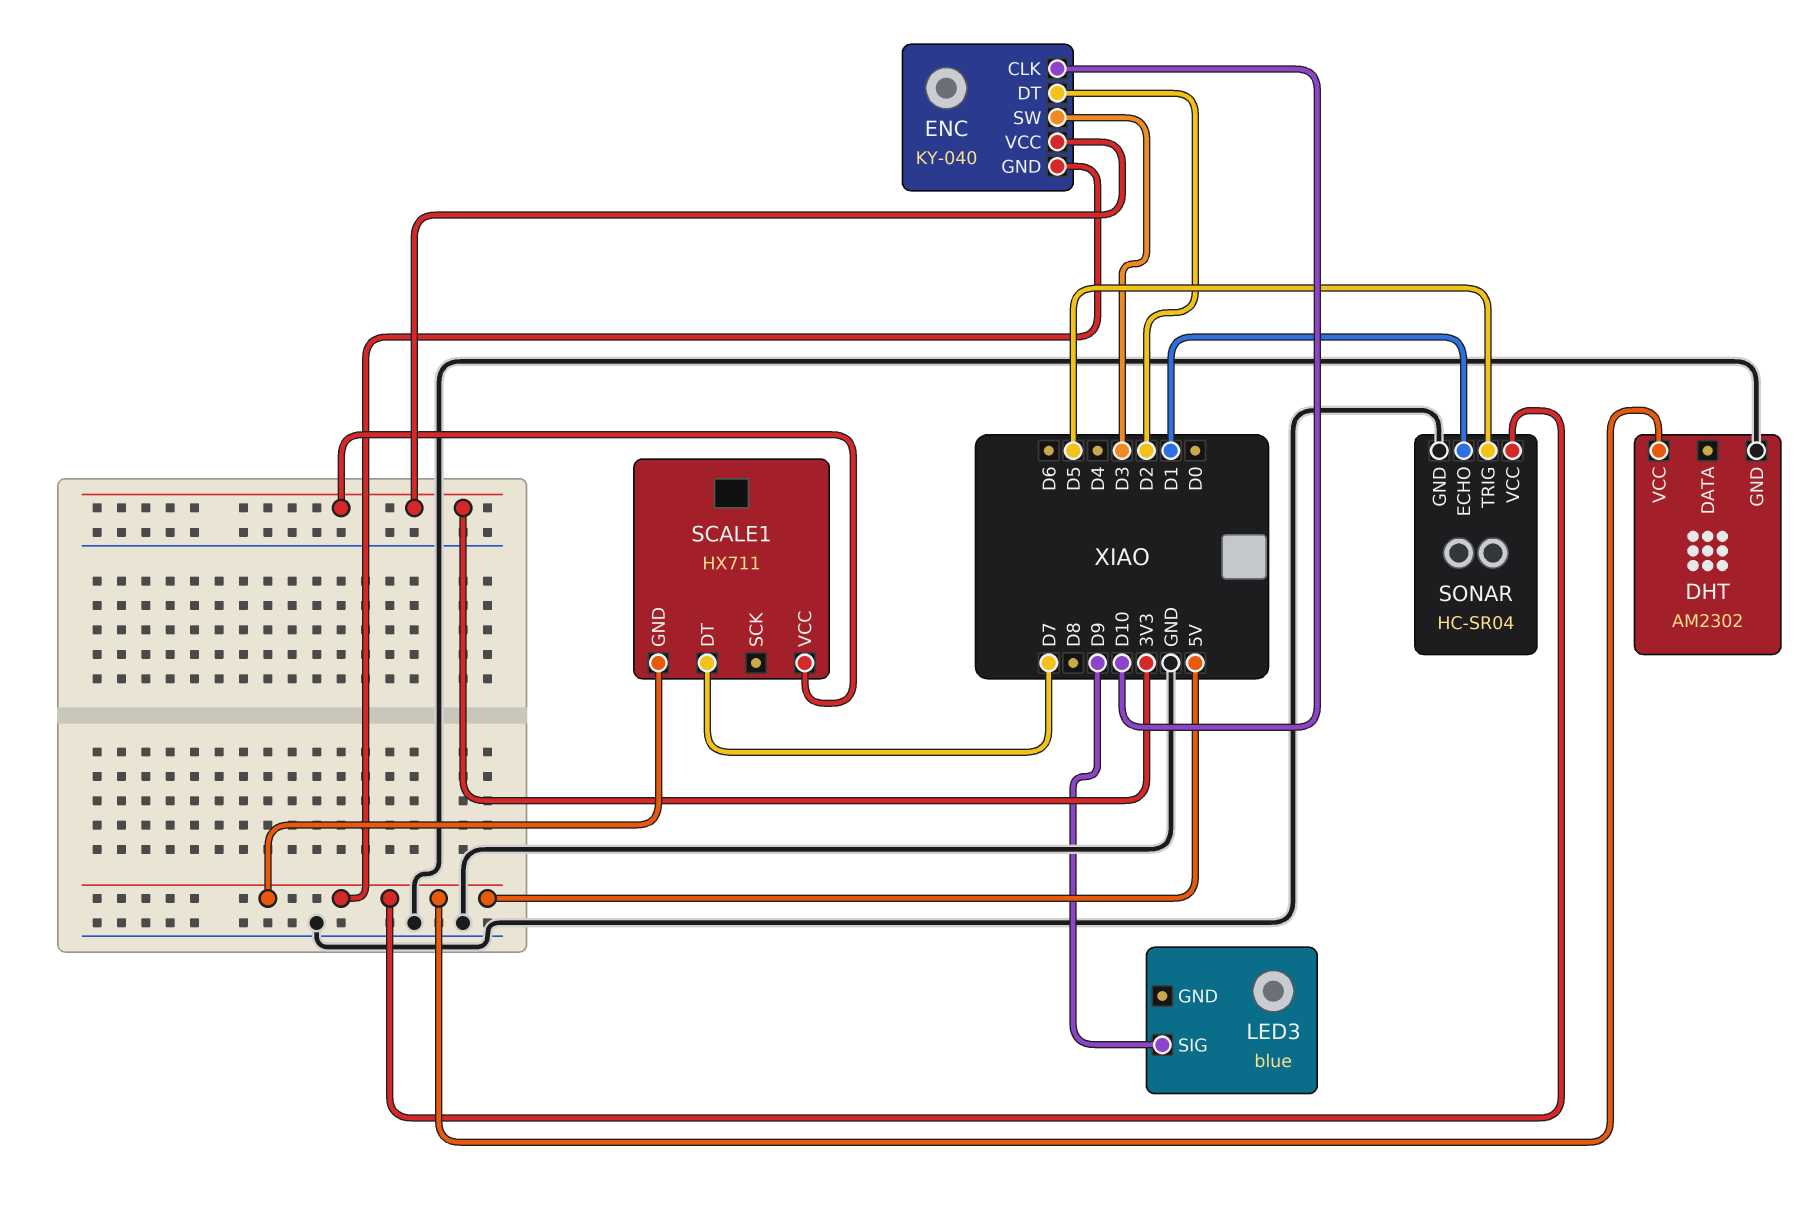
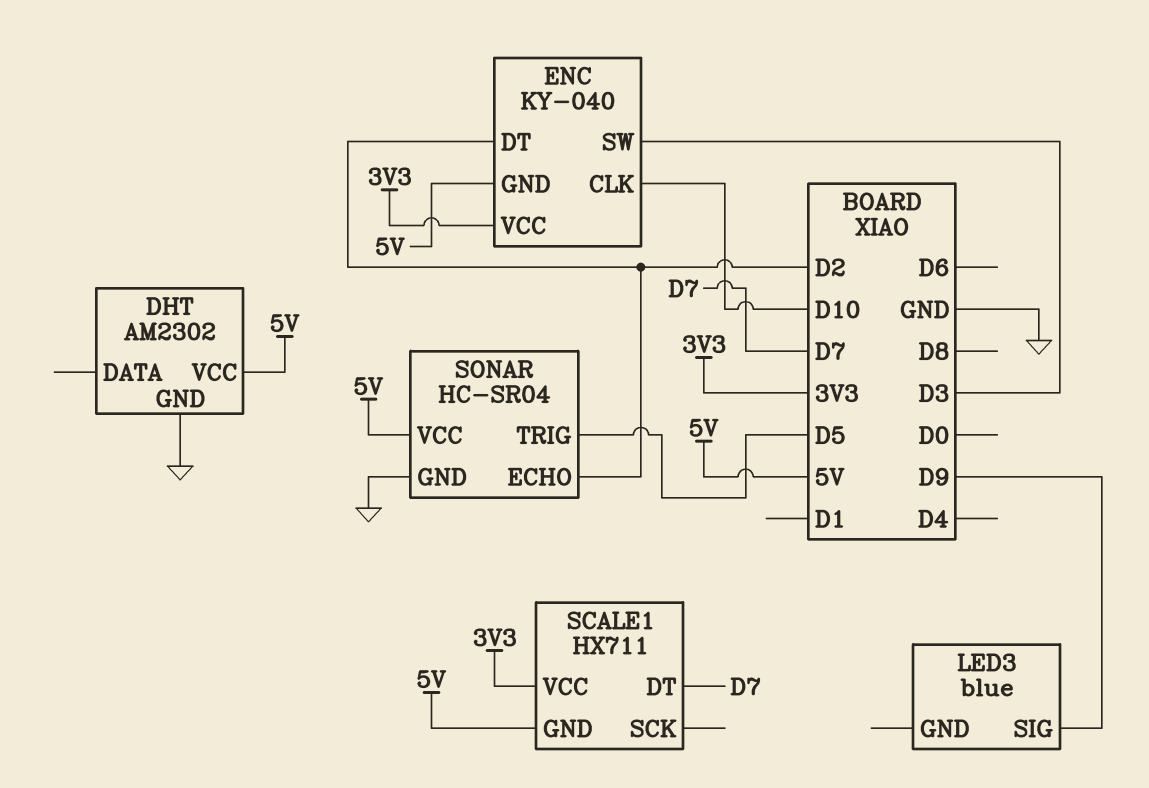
SONAR pin ECHO: D1 -> D2

